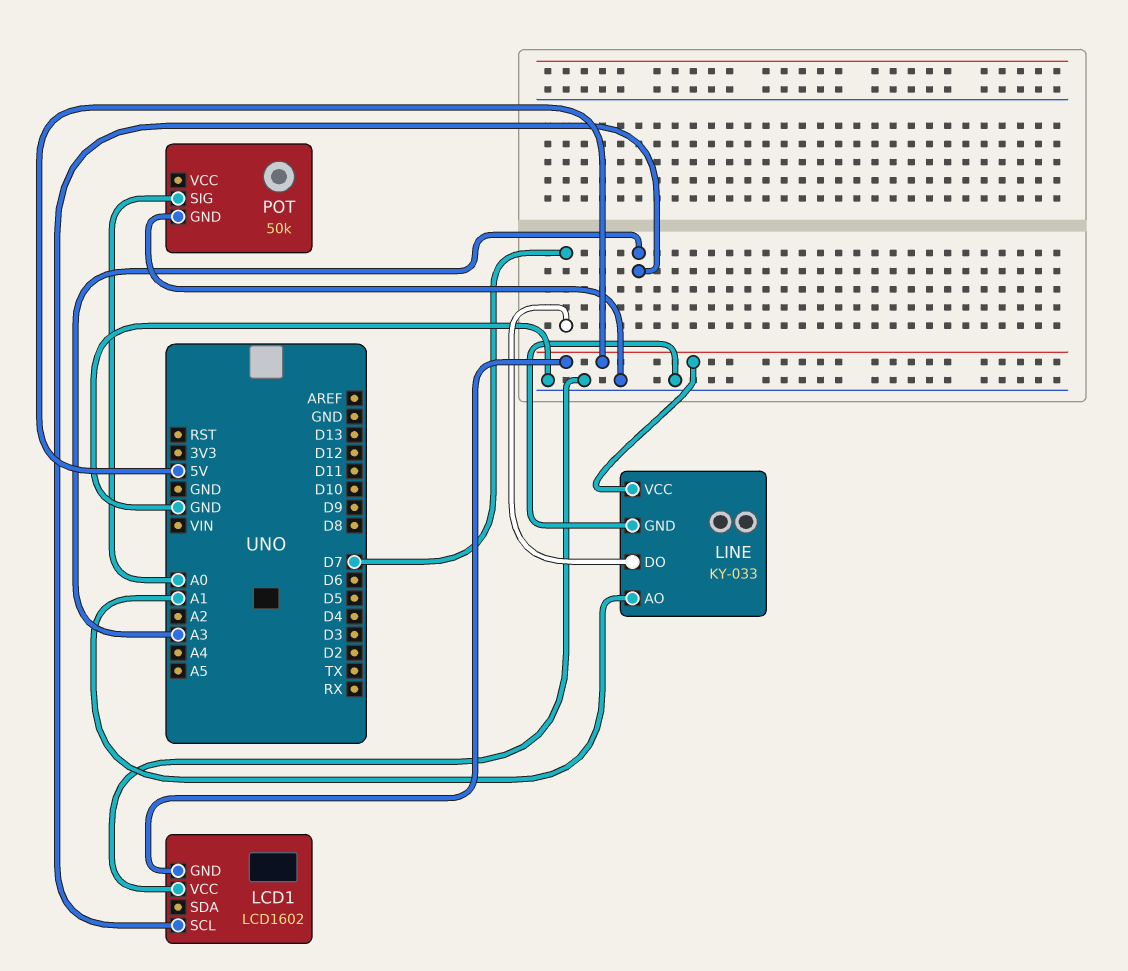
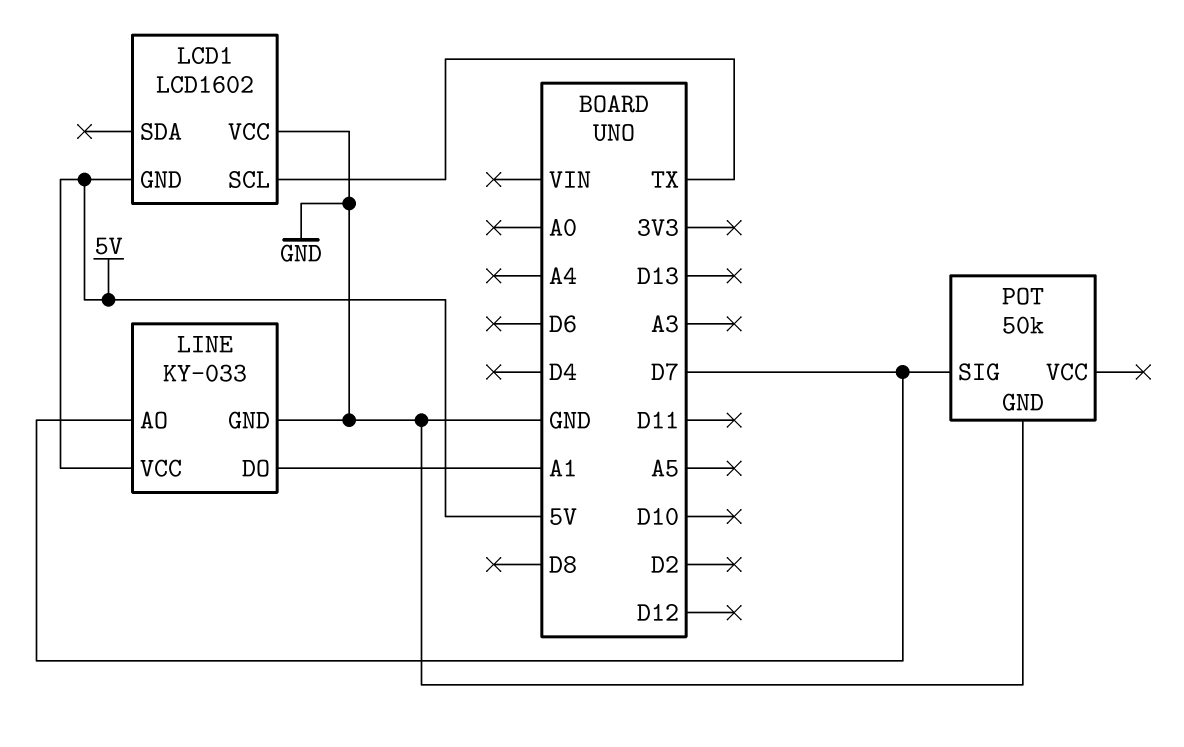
LCD1 pin SCL: A3 -> TX
LINE pin AO: A1 -> D7
LINE pin DO: D7 -> A1
POT pin SIG: A0 -> D7

